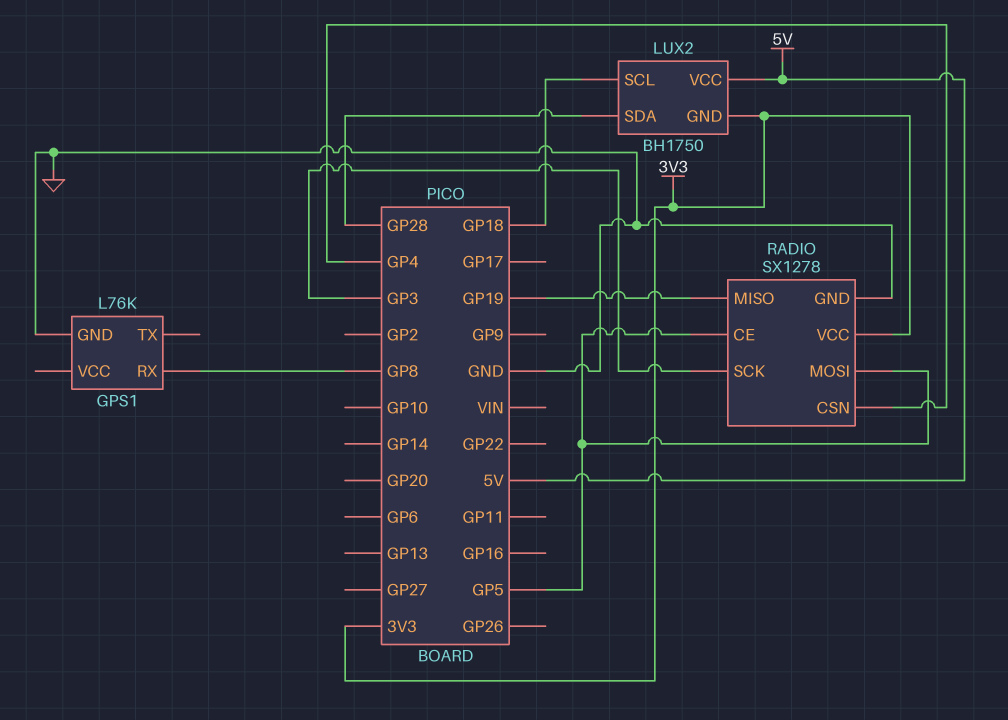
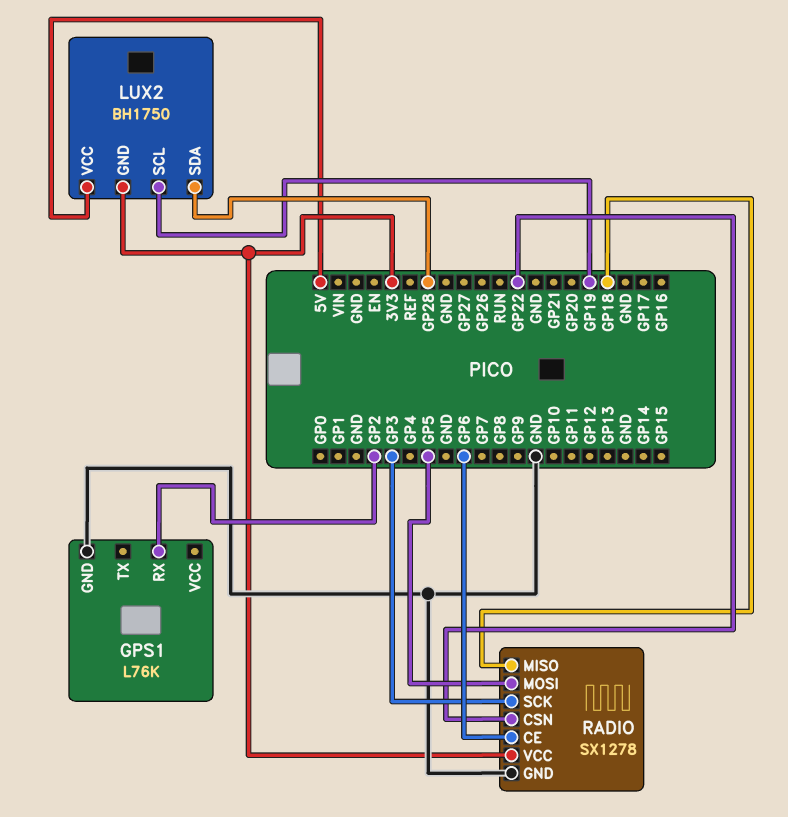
GPS1 pin RX: GP8 -> GP2
LUX2 pin SCL: GP18 -> GP19
RADIO pin CE: GP5 -> GP6
RADIO pin CSN: GP4 -> GP22
RADIO pin MISO: GP19 -> GP18

